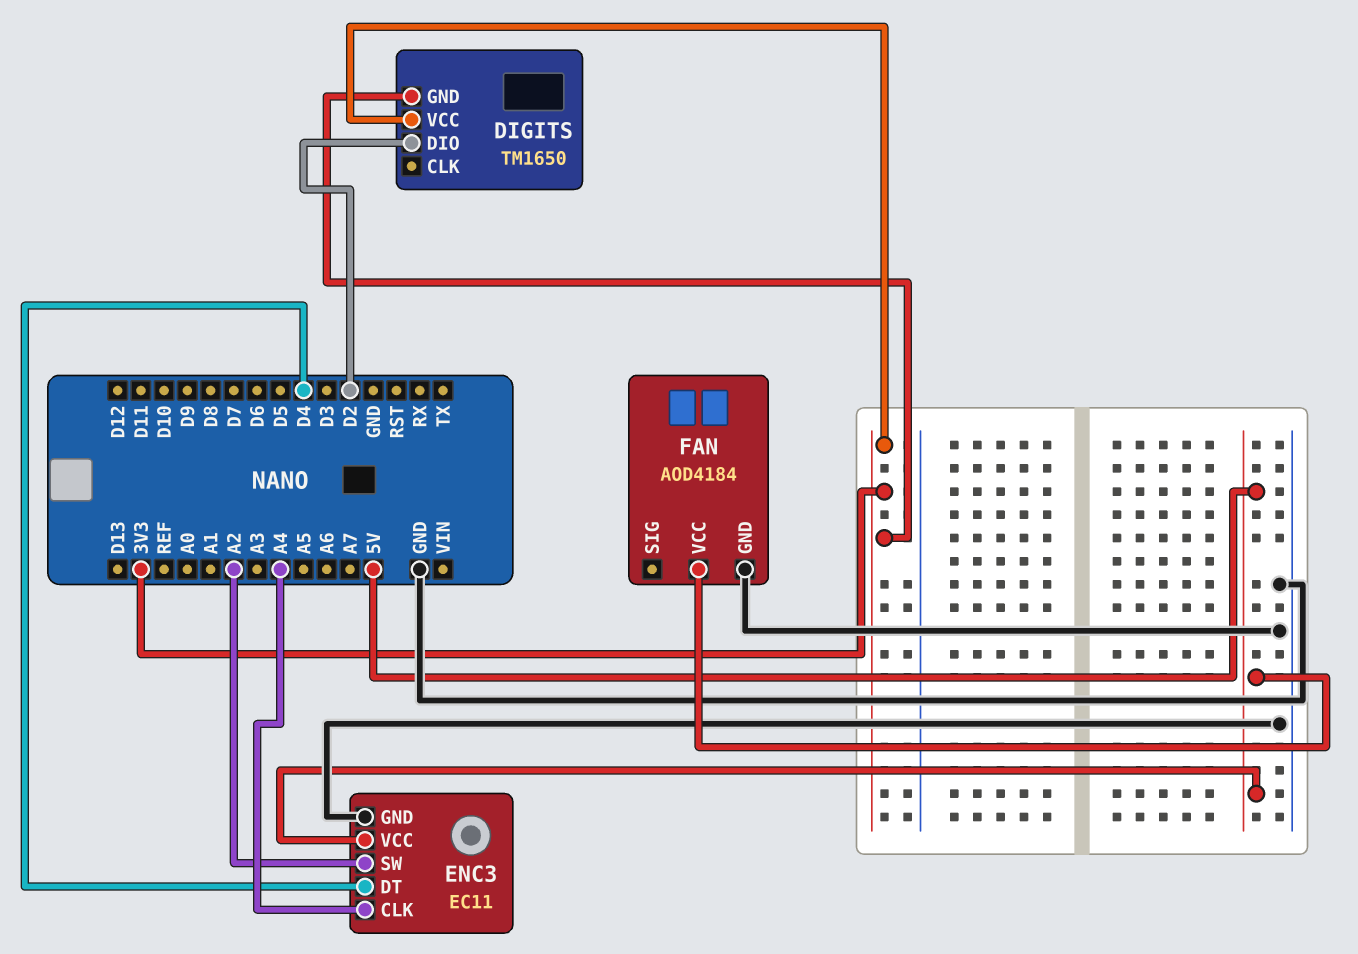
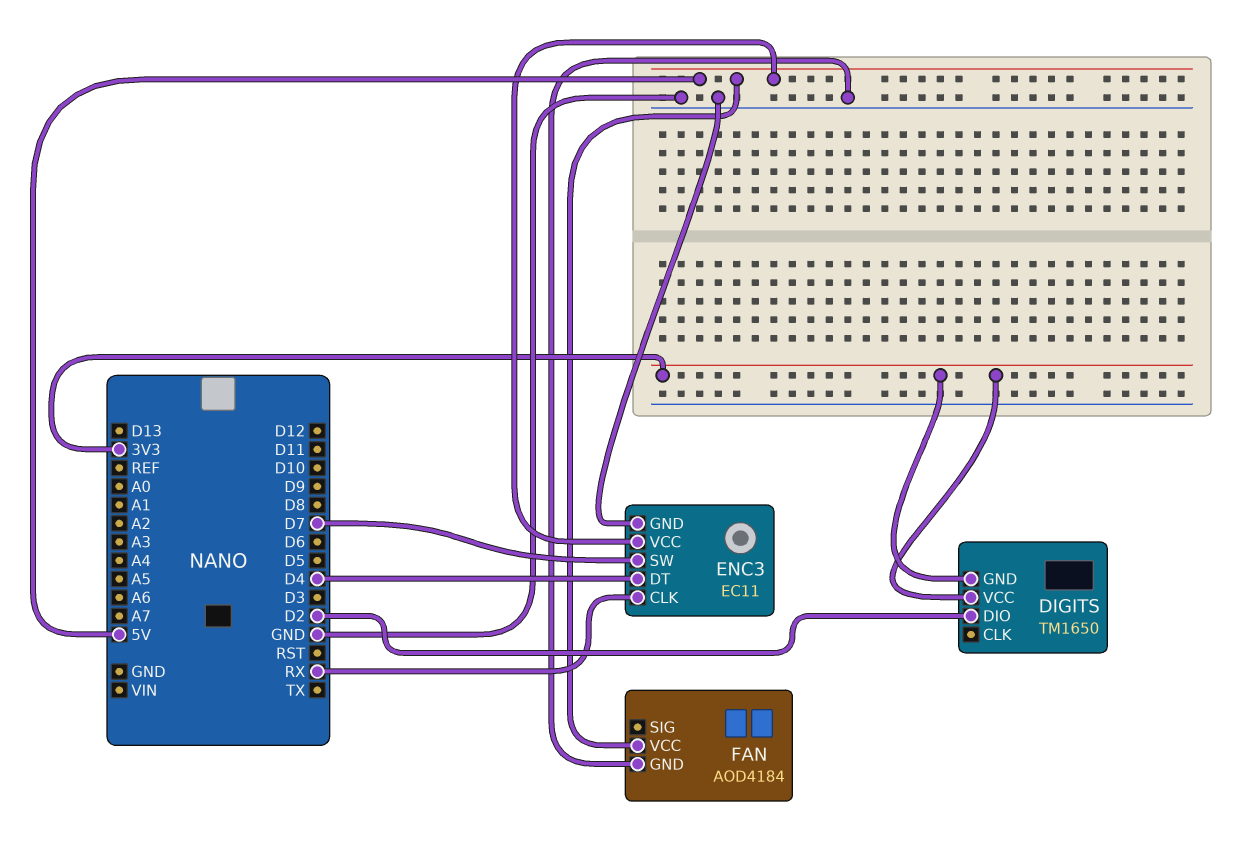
ENC3 pin CLK: A4 -> RX
ENC3 pin SW: A2 -> D7

